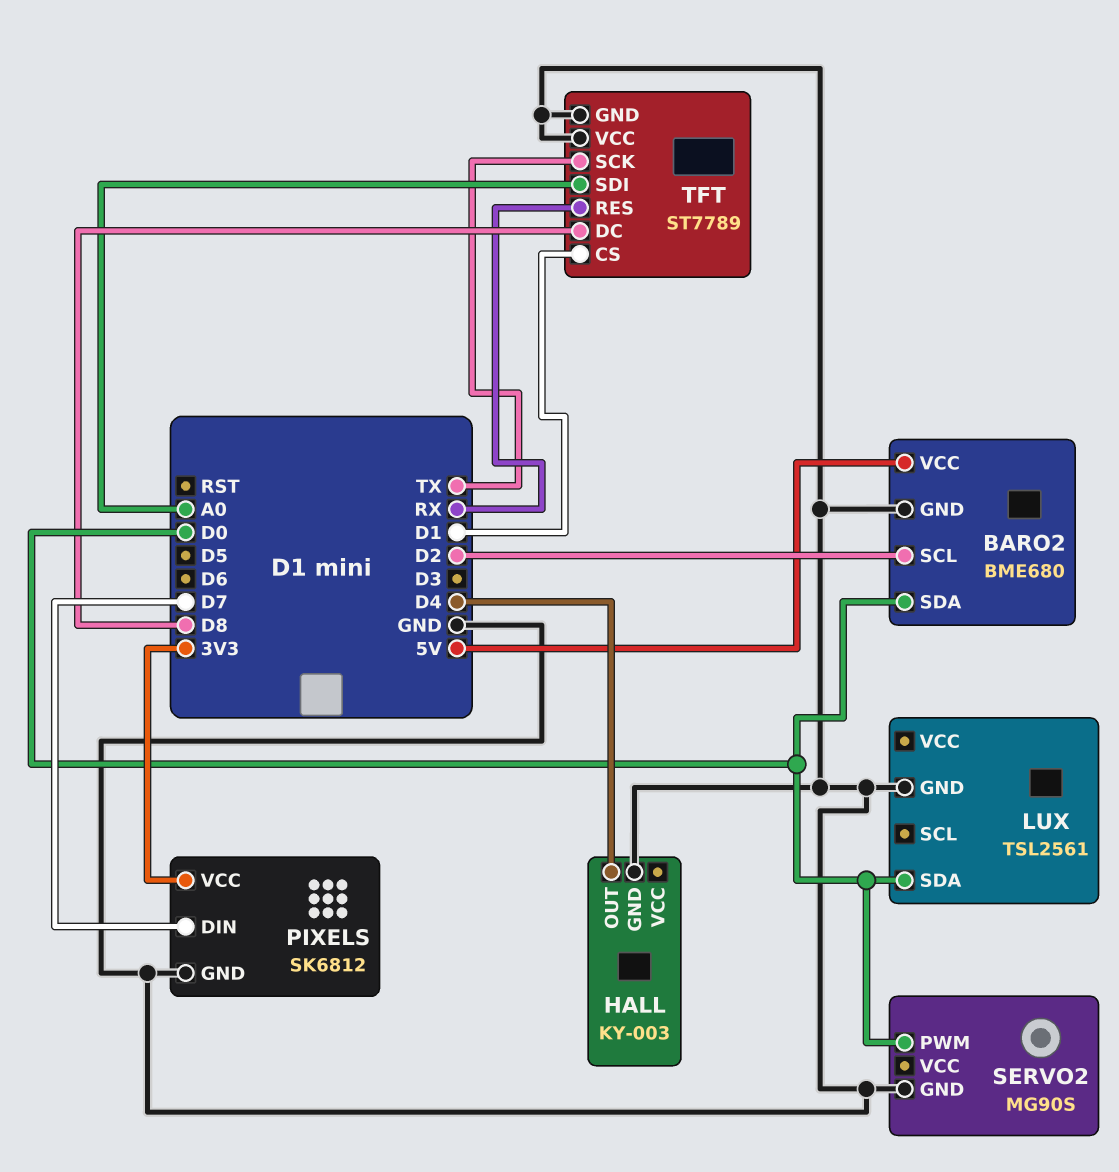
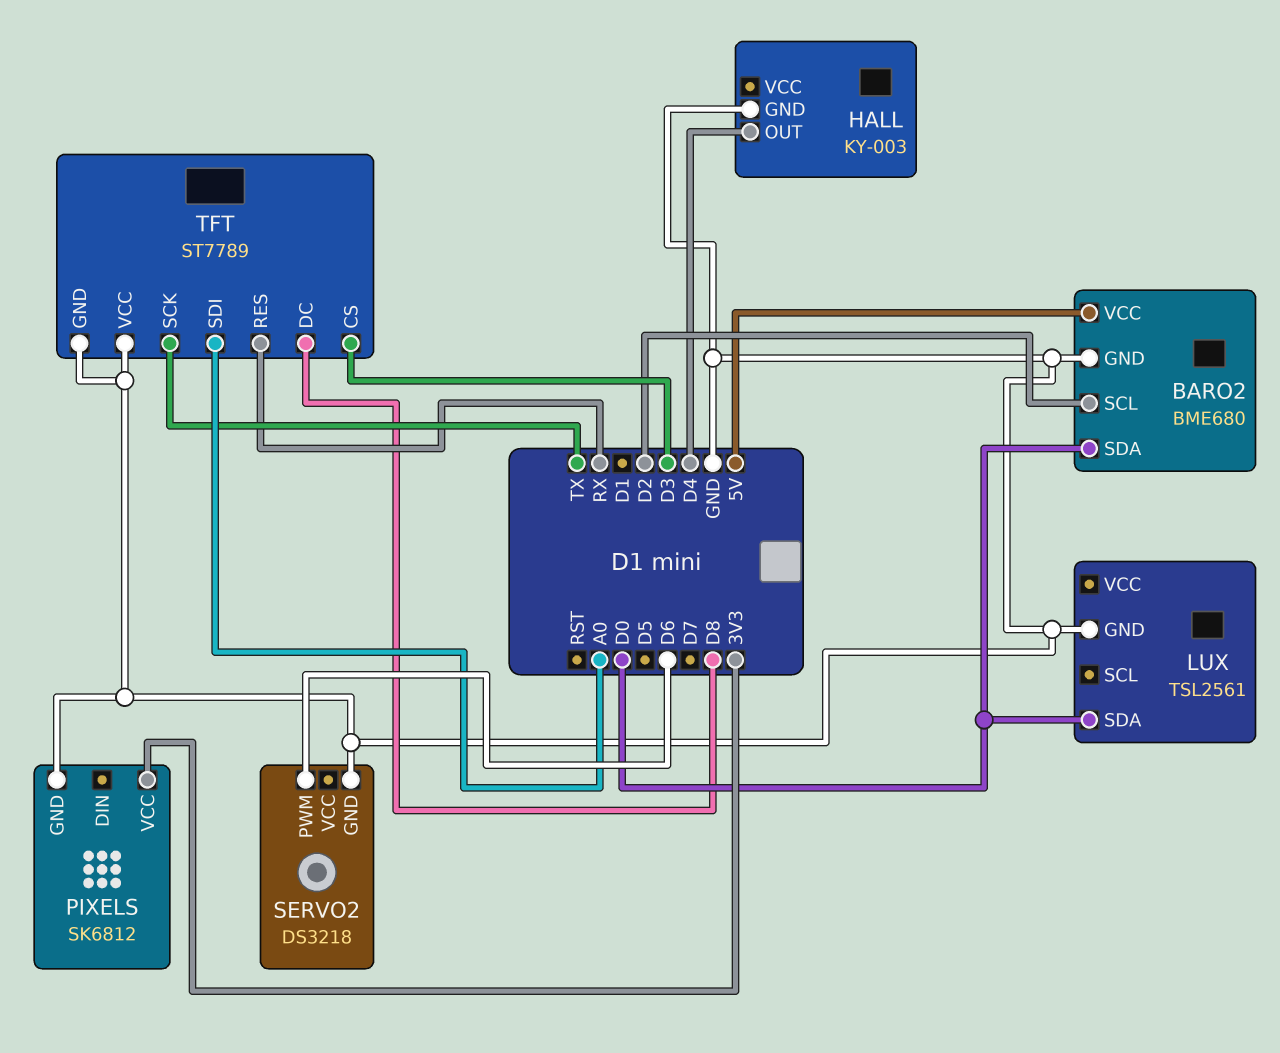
PIXELS pin DIN: D7 -> none
SERVO2: MG90S -> DS3218
SERVO2 pin PWM: D0 -> D6
TFT pin CS: D1 -> D3

